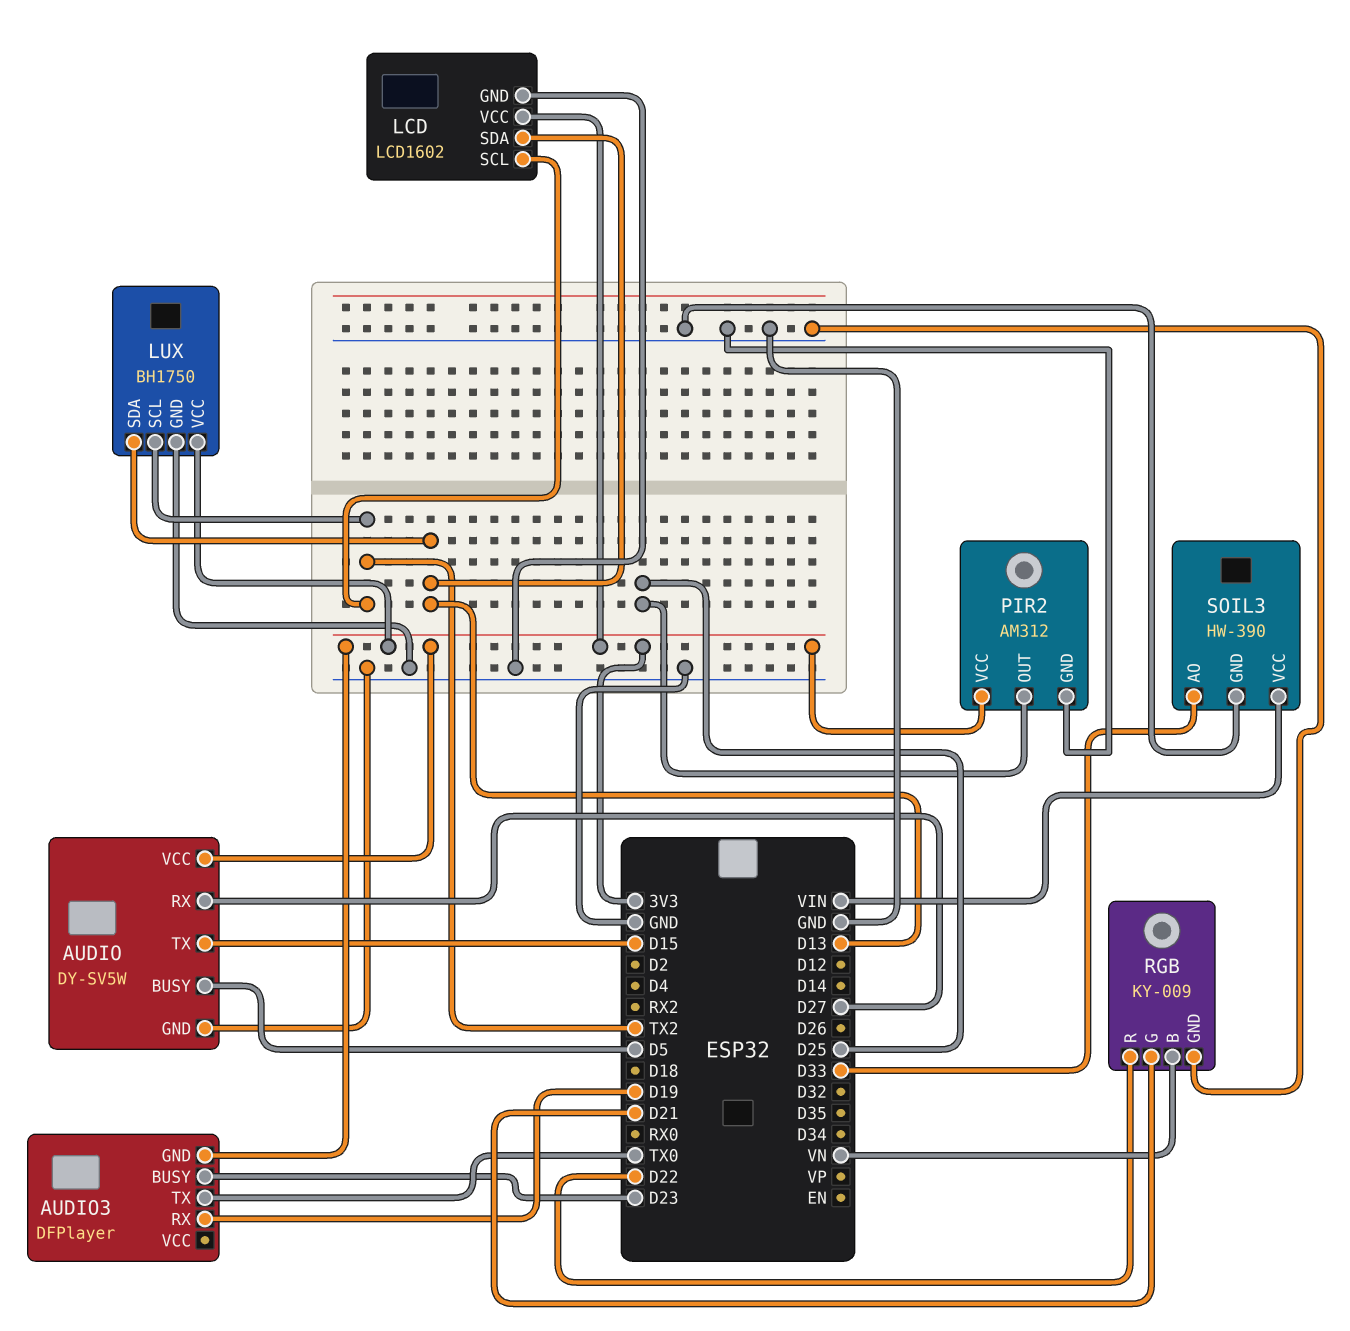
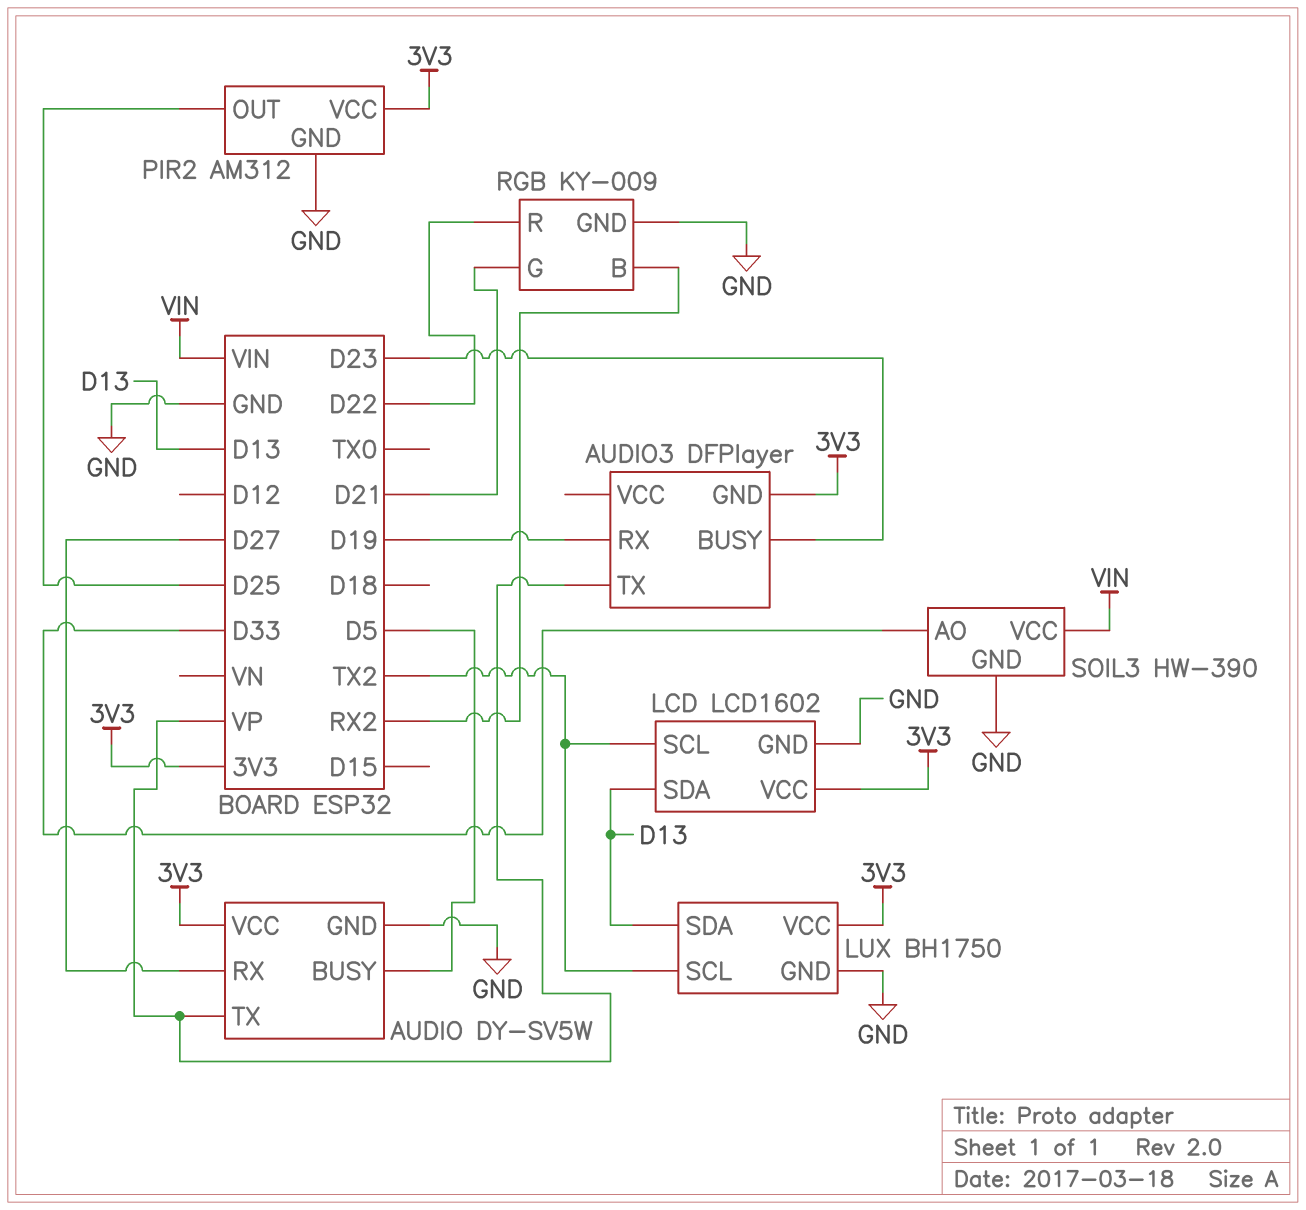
AUDIO pin TX: D15 -> VP
AUDIO3 pin TX: TX0 -> VP
RGB pin B: VN -> RX2

